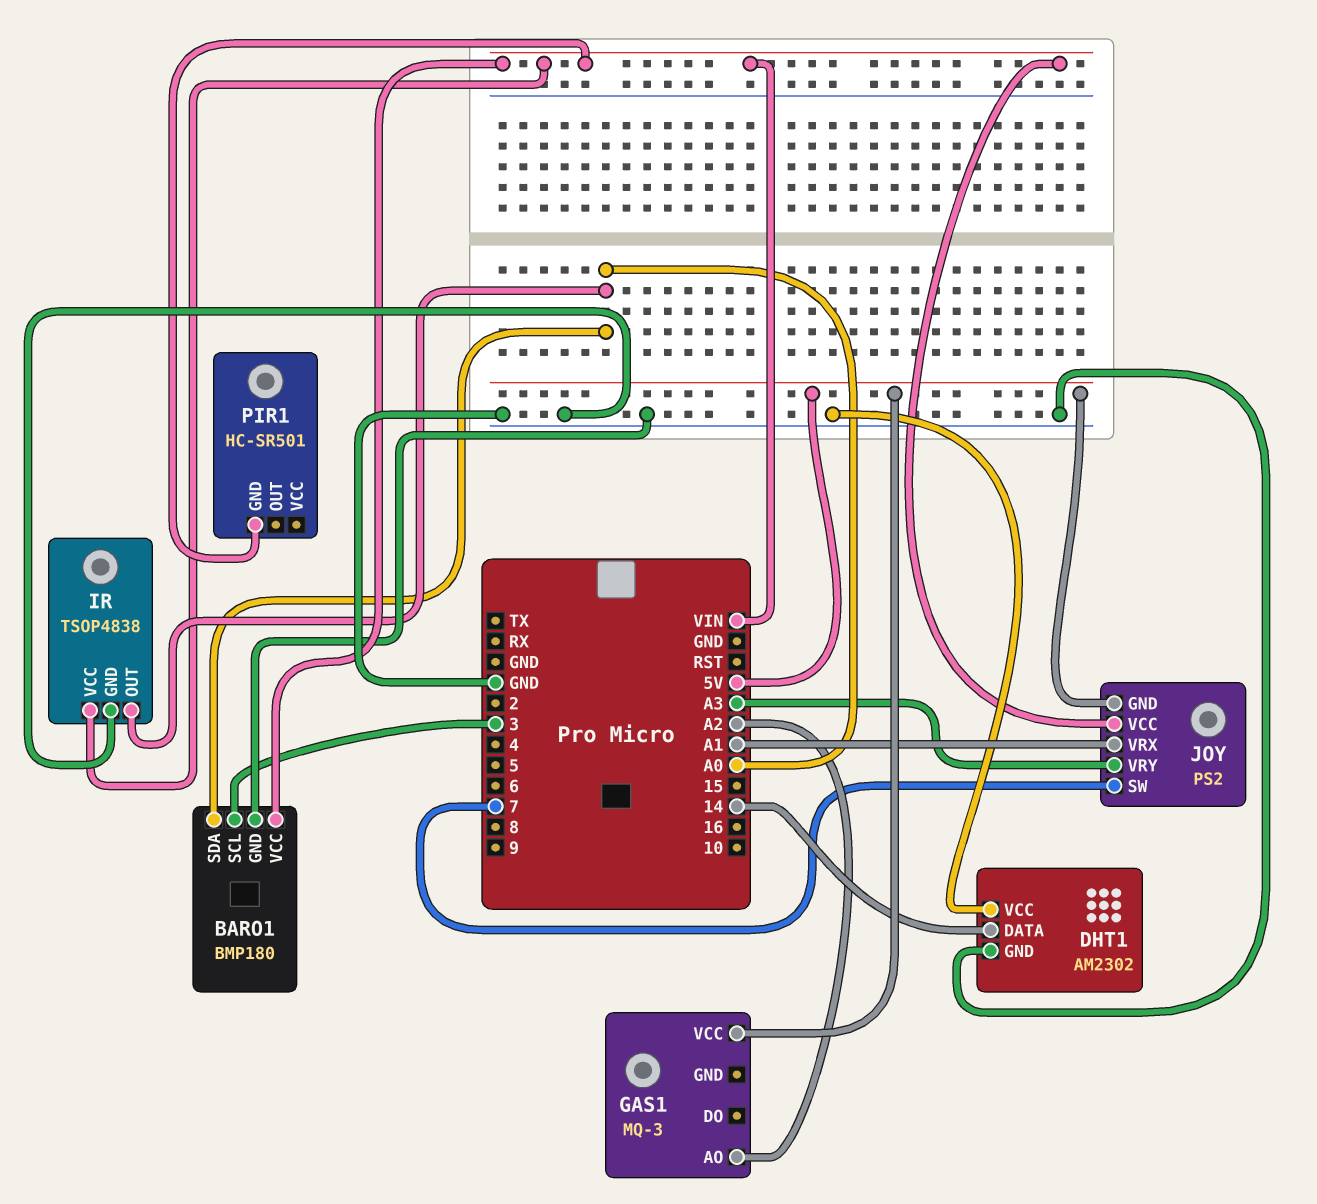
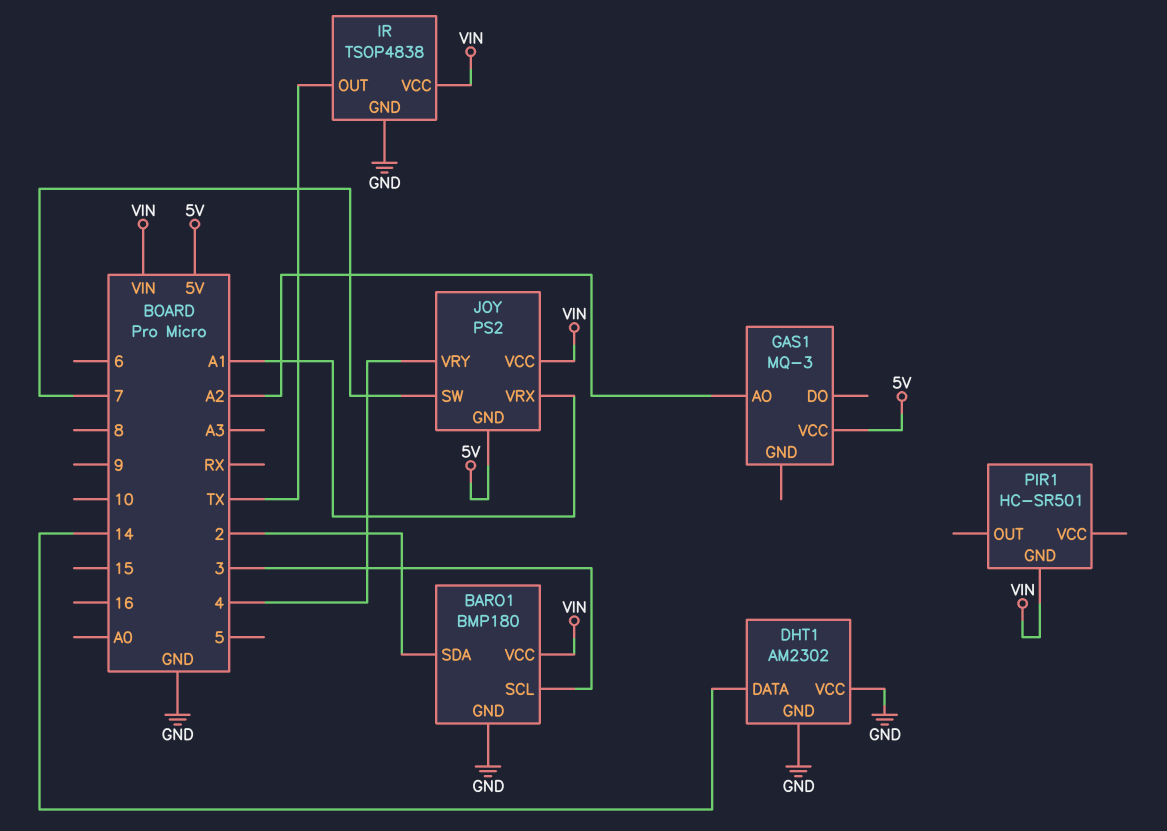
BARO1 pin SDA: A0 -> 2
IR pin OUT: A0 -> TX
JOY pin VRY: A3 -> 4

